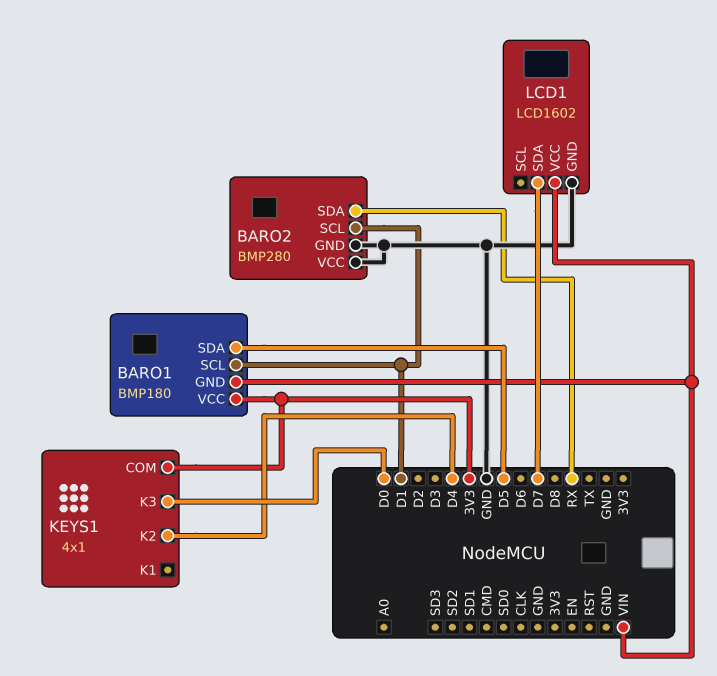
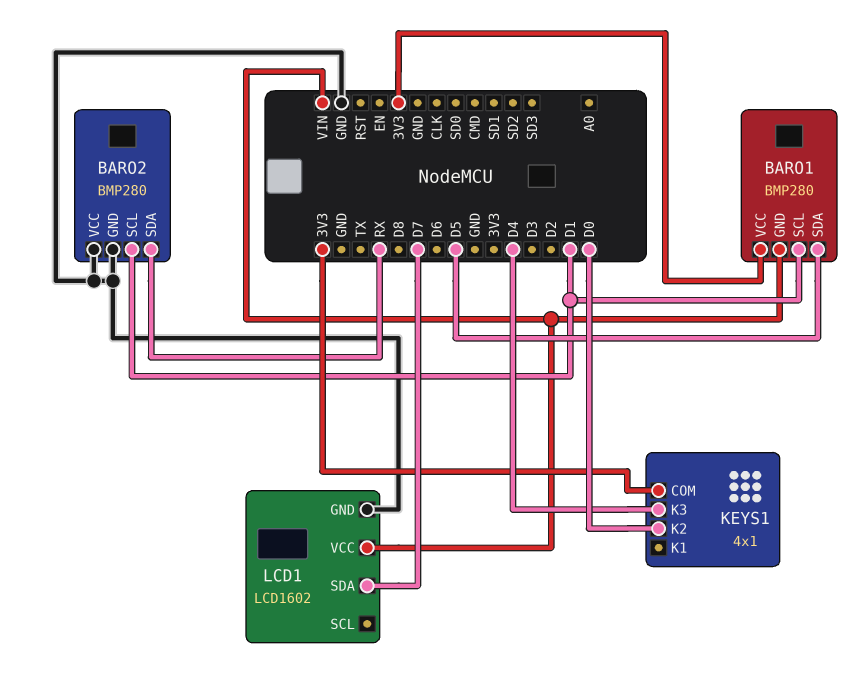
BARO1: BMP180 -> BMP280
KEYS1 pin K2: D4 -> D0
KEYS1 pin K3: D0 -> D4

